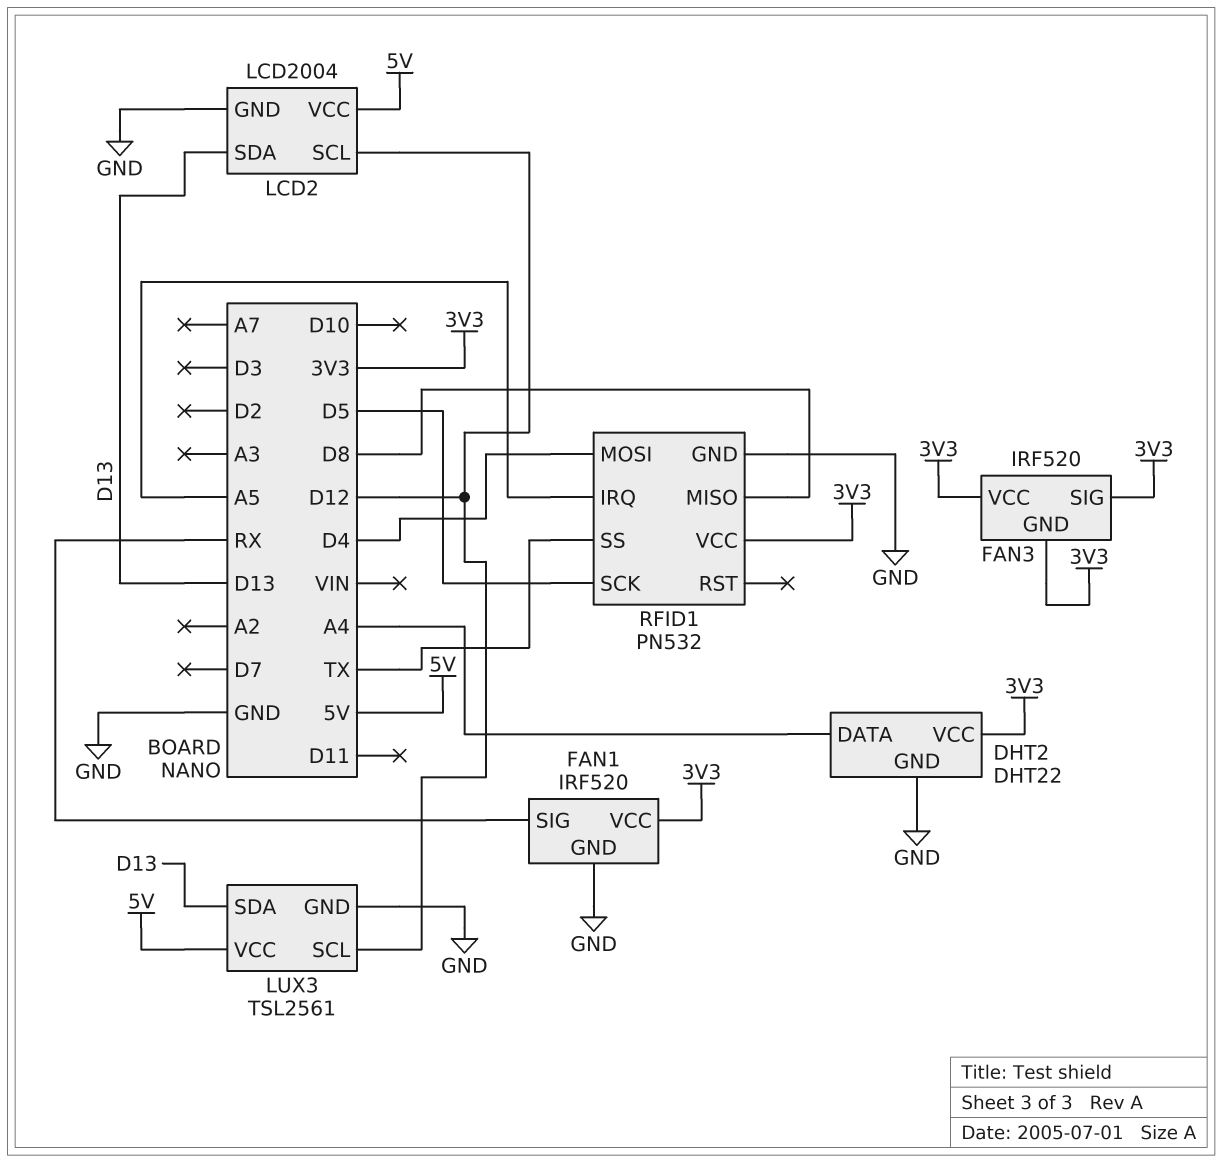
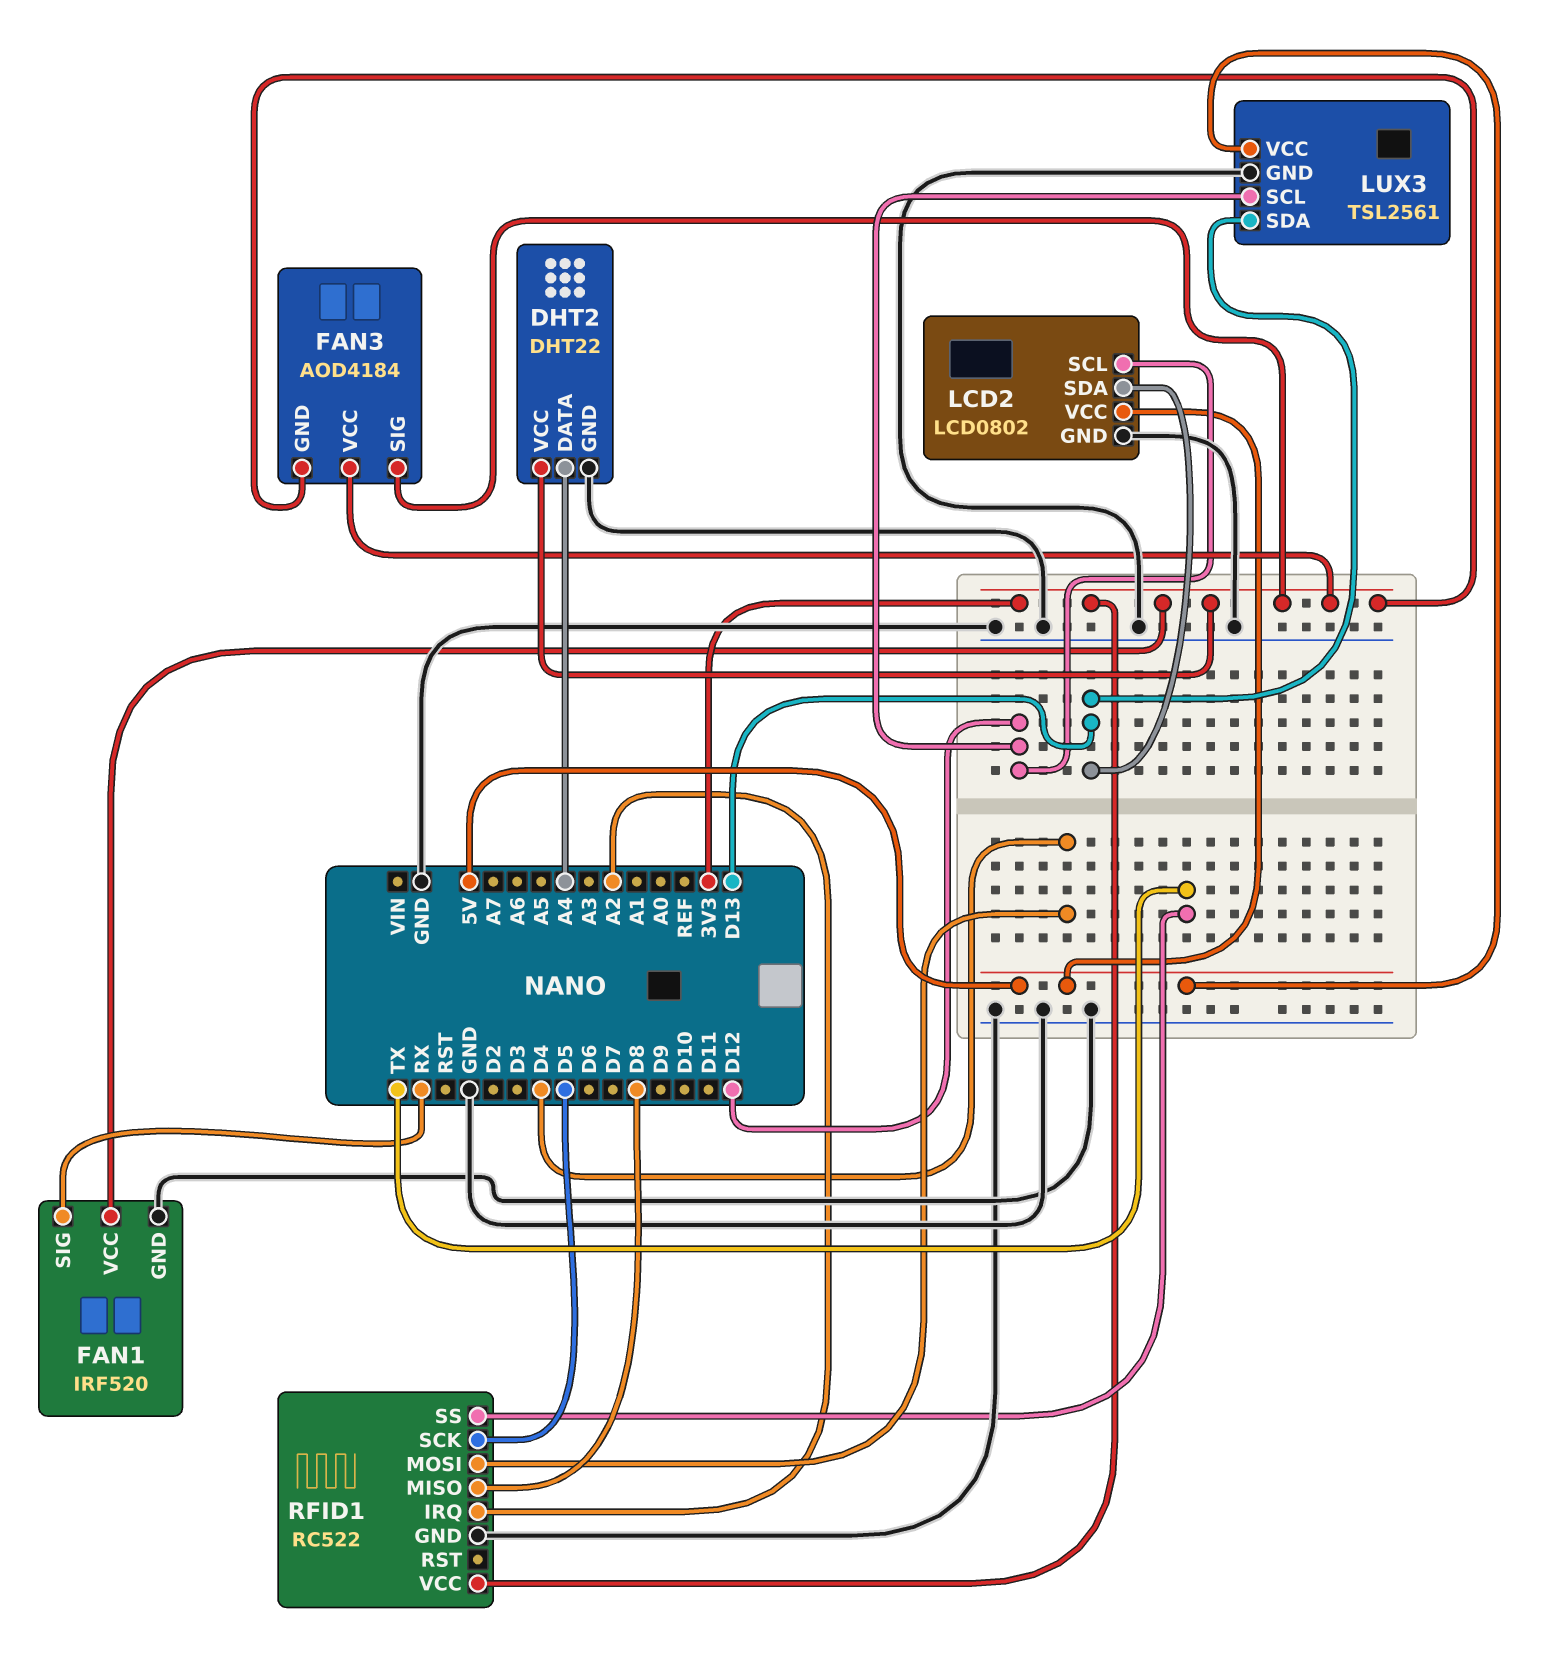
FAN3: IRF520 -> AOD4184
LCD2: LCD2004 -> LCD0802
RFID1: PN532 -> RC522
RFID1 pin IRQ: A5 -> A2

